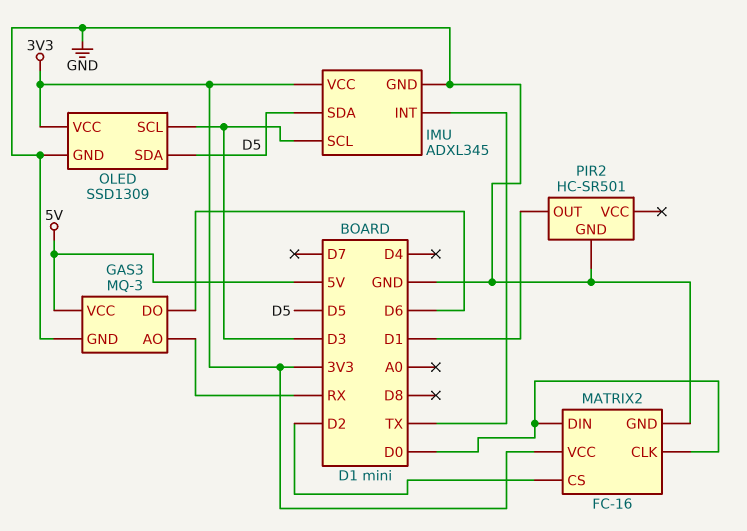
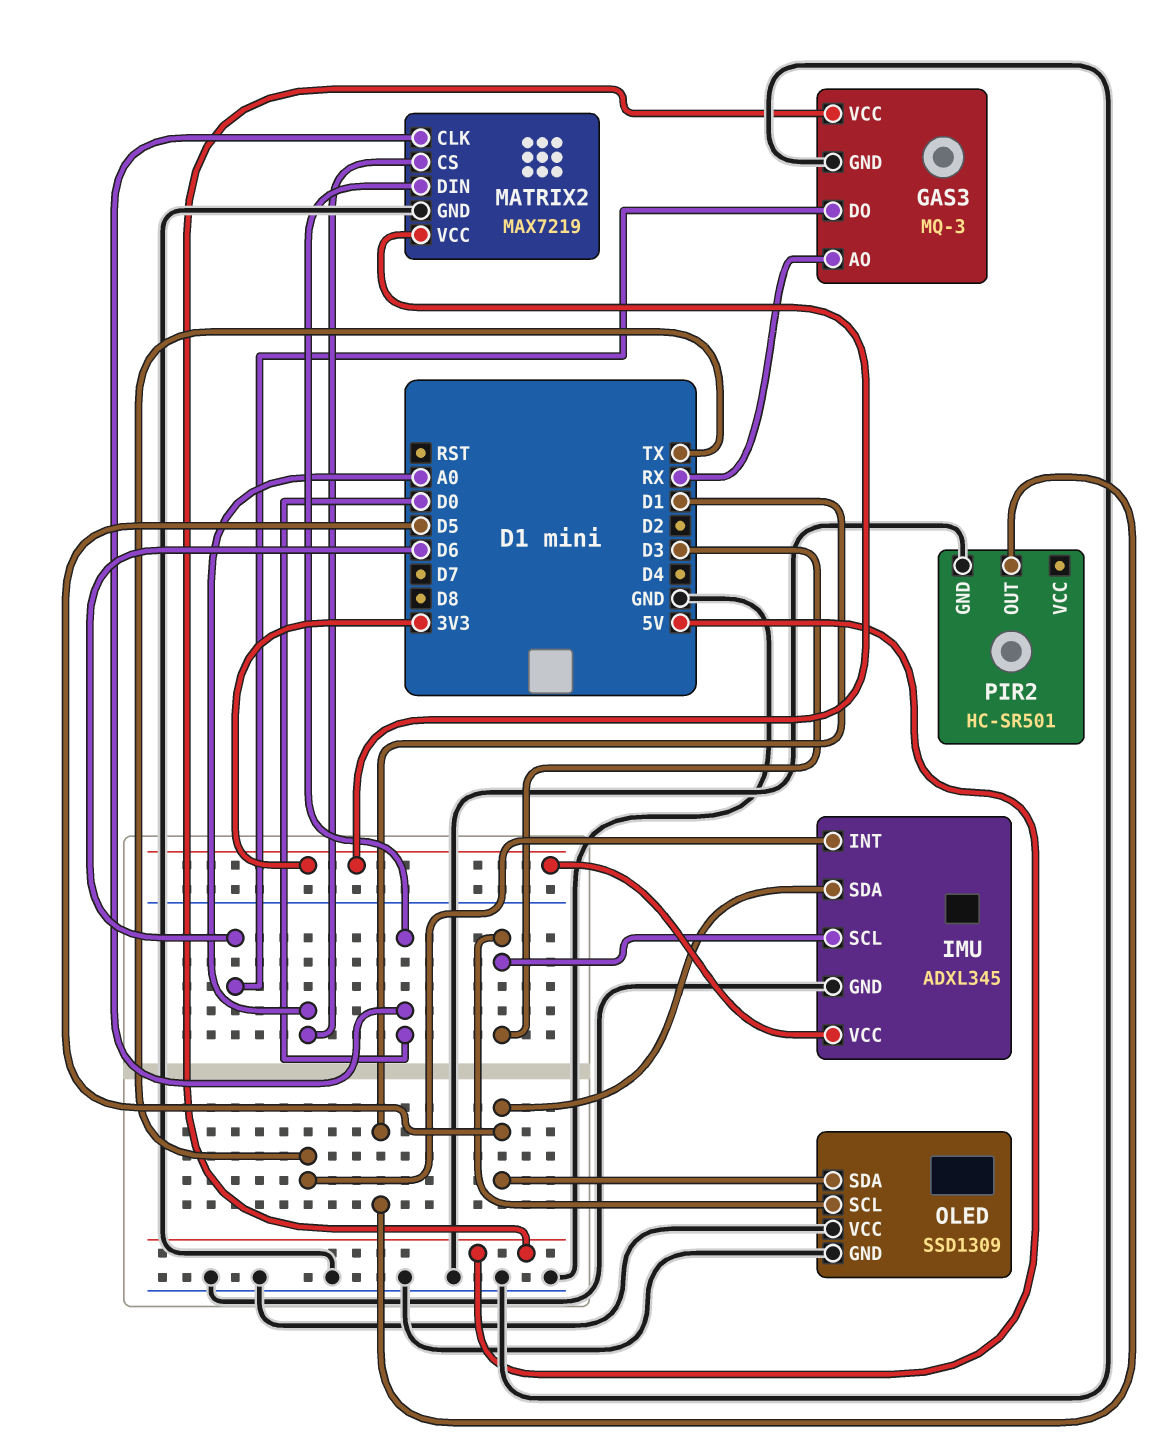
MATRIX2: FC-16 -> MAX7219
MATRIX2 pin CS: D2 -> A0
OLED pin VCC: 3V3 -> GND

